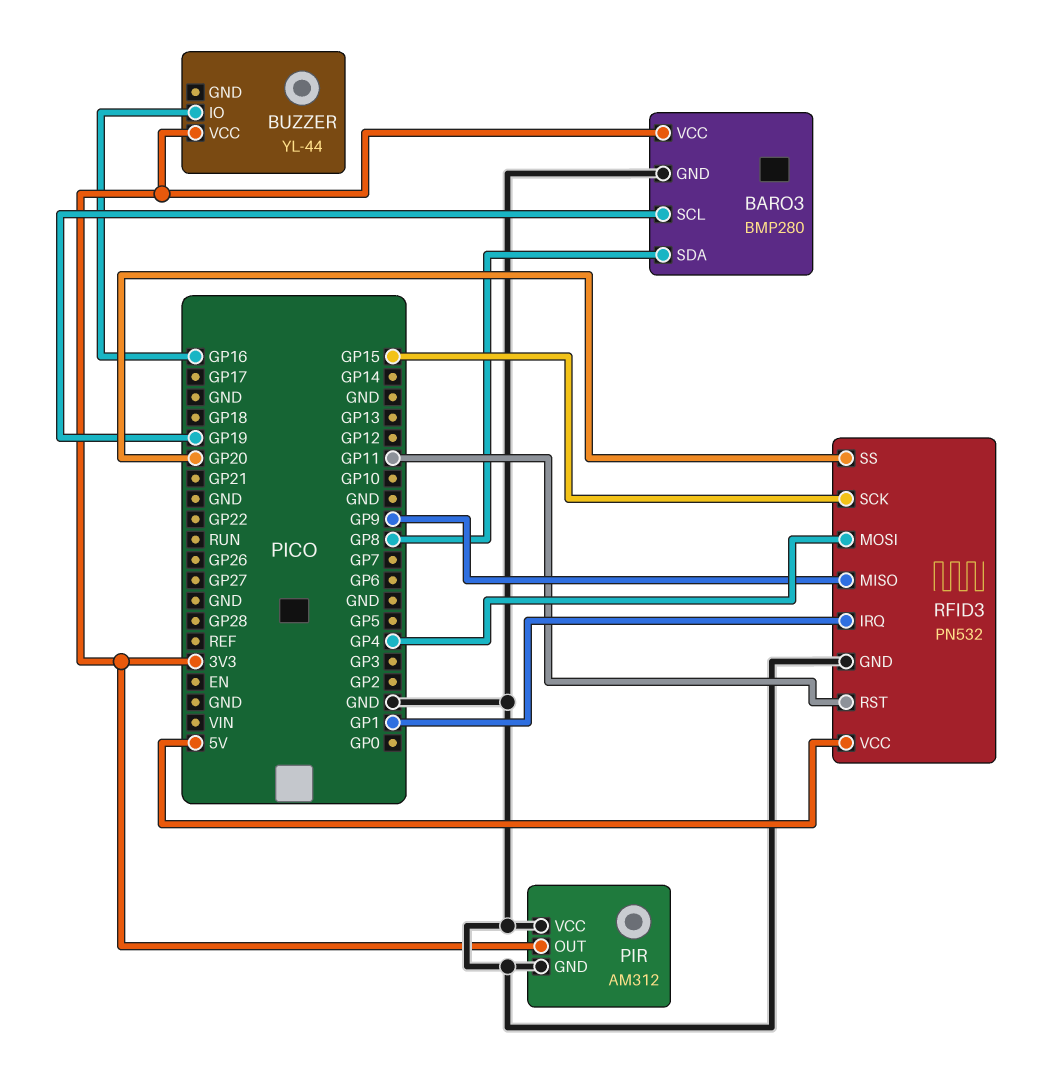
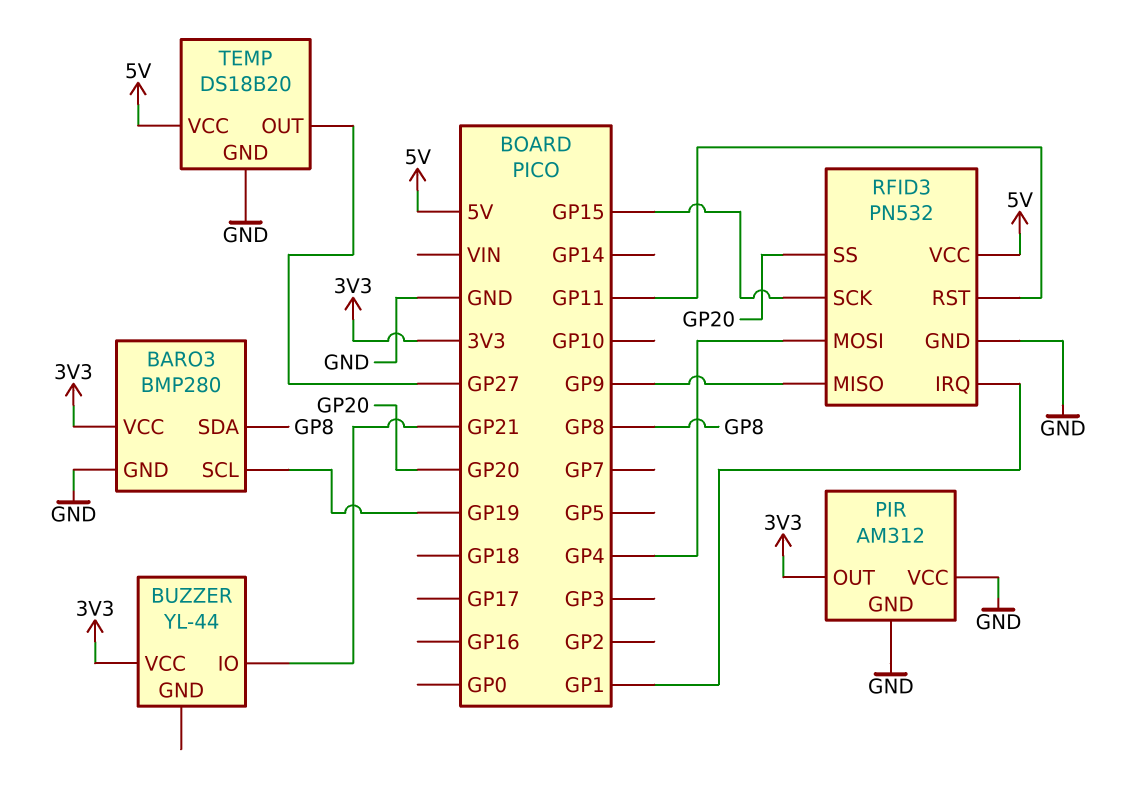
BUZZER pin IO: GP16 -> GP21
TEMP: none -> DS18B20
TEMP pin GND: none -> GND
TEMP pin OUT: none -> GP27
TEMP pin VCC: none -> 5V

